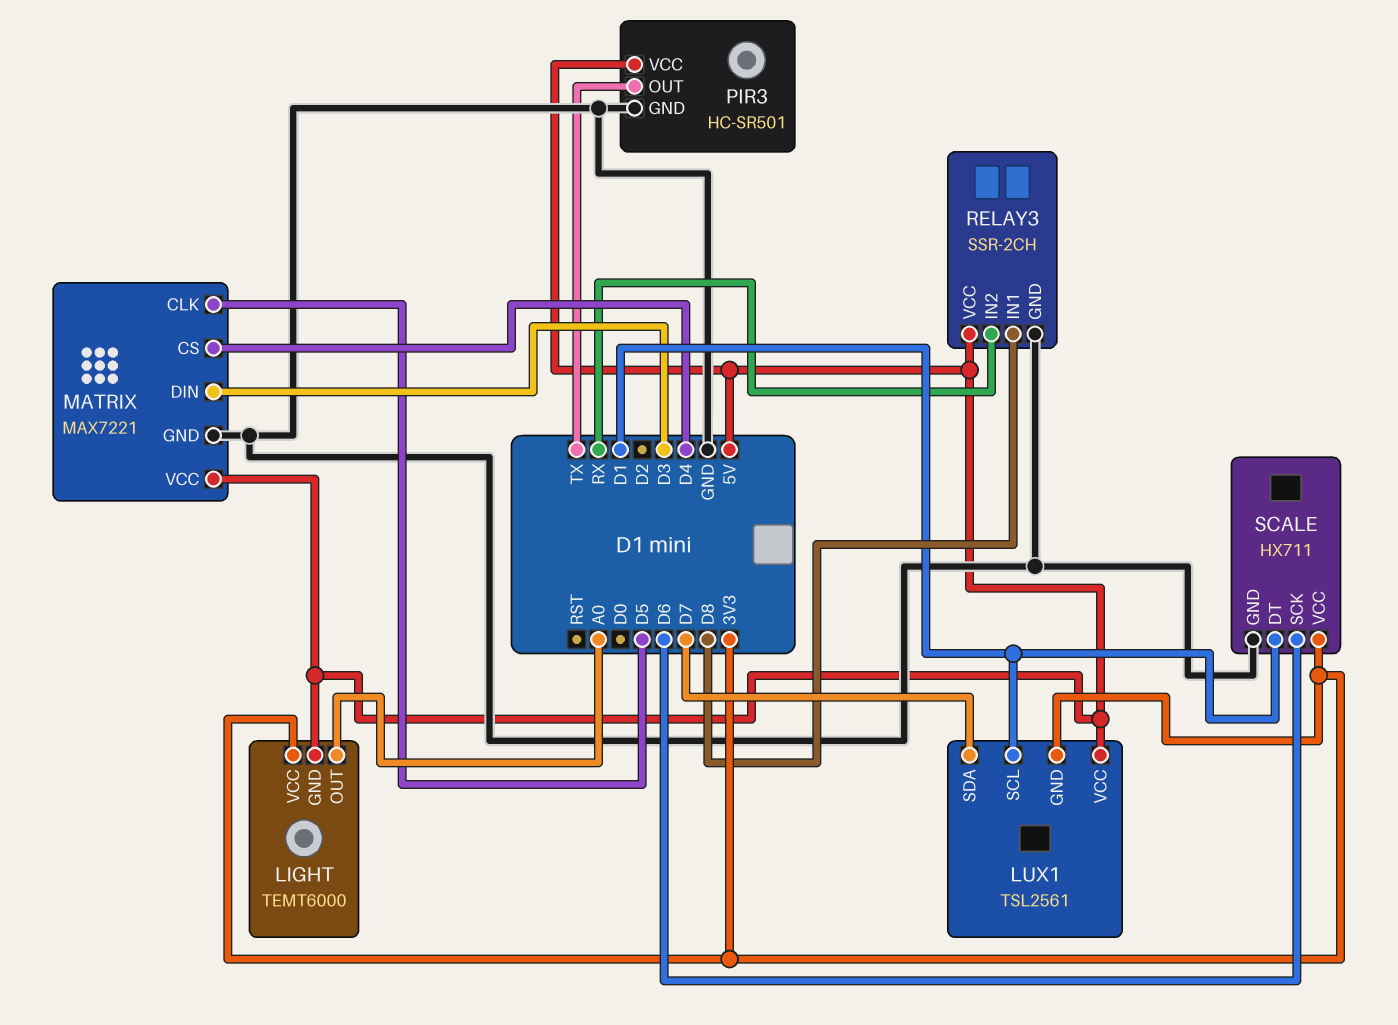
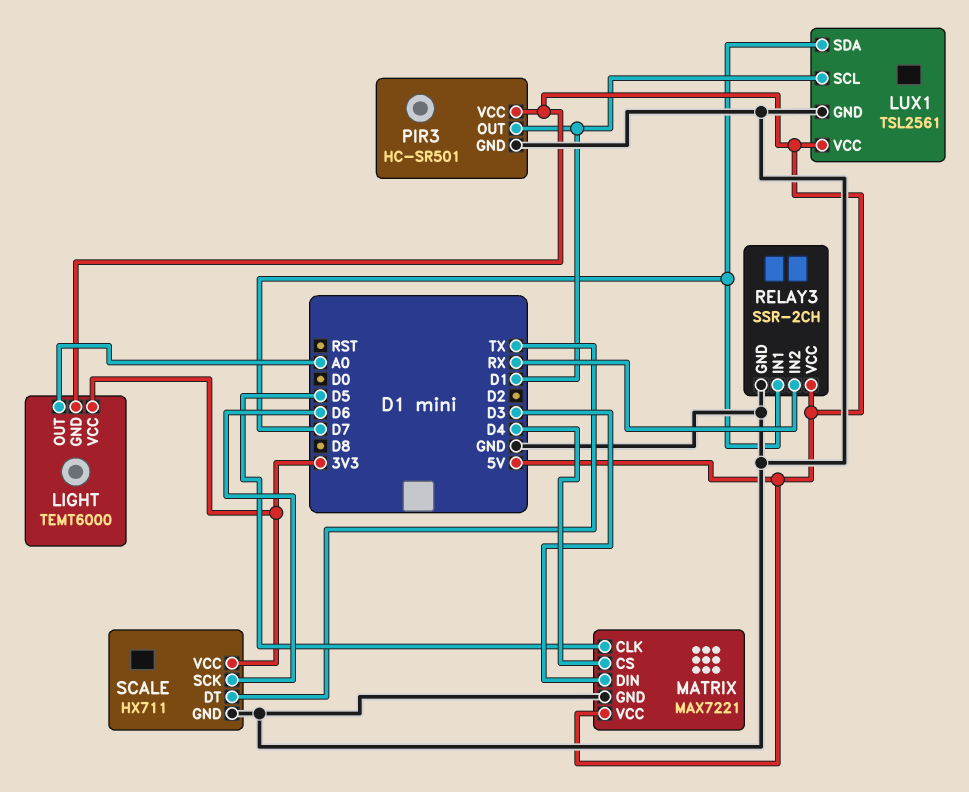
LUX1 pin GND: 3V3 -> GND
PIR3 pin OUT: TX -> D1
RELAY3 pin IN1: D8 -> D7
SCALE pin DT: D1 -> TX

